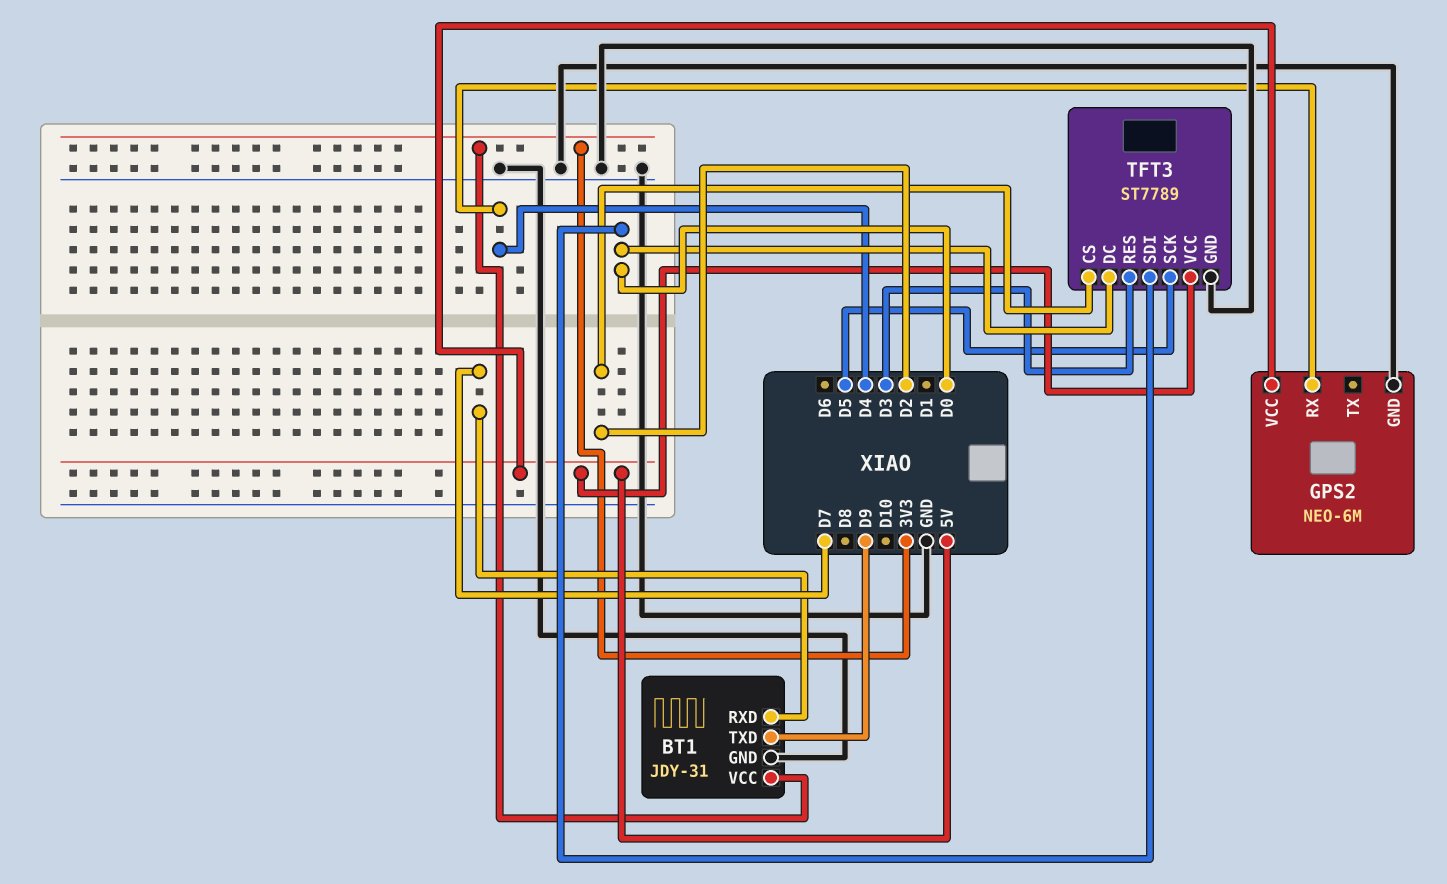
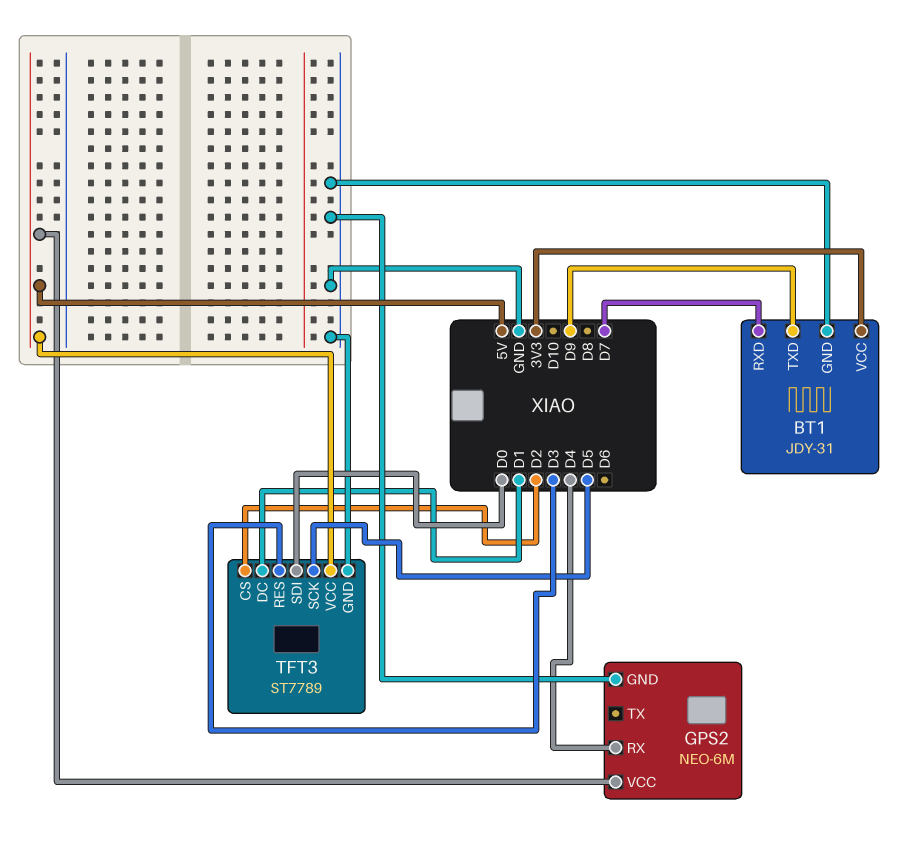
TFT3 pin DC: D0 -> D1

